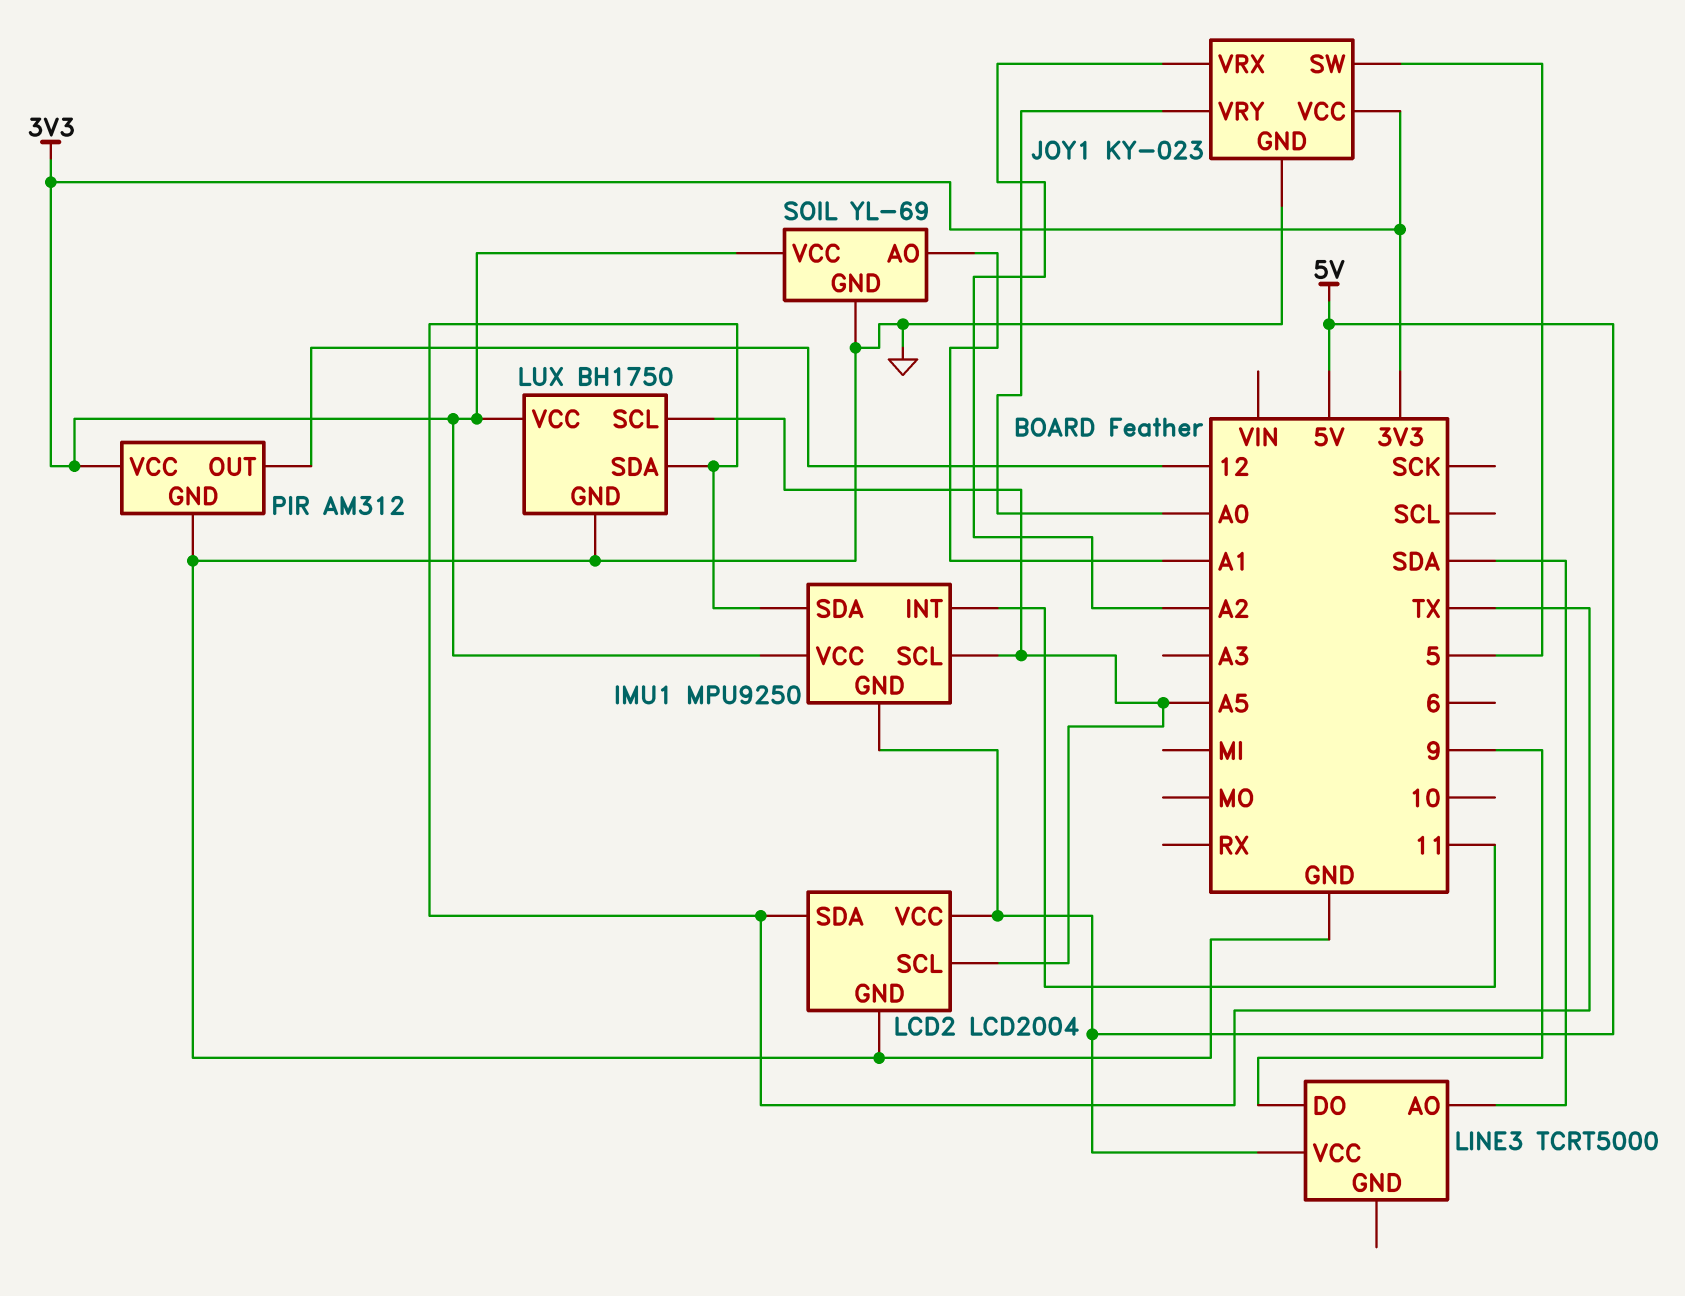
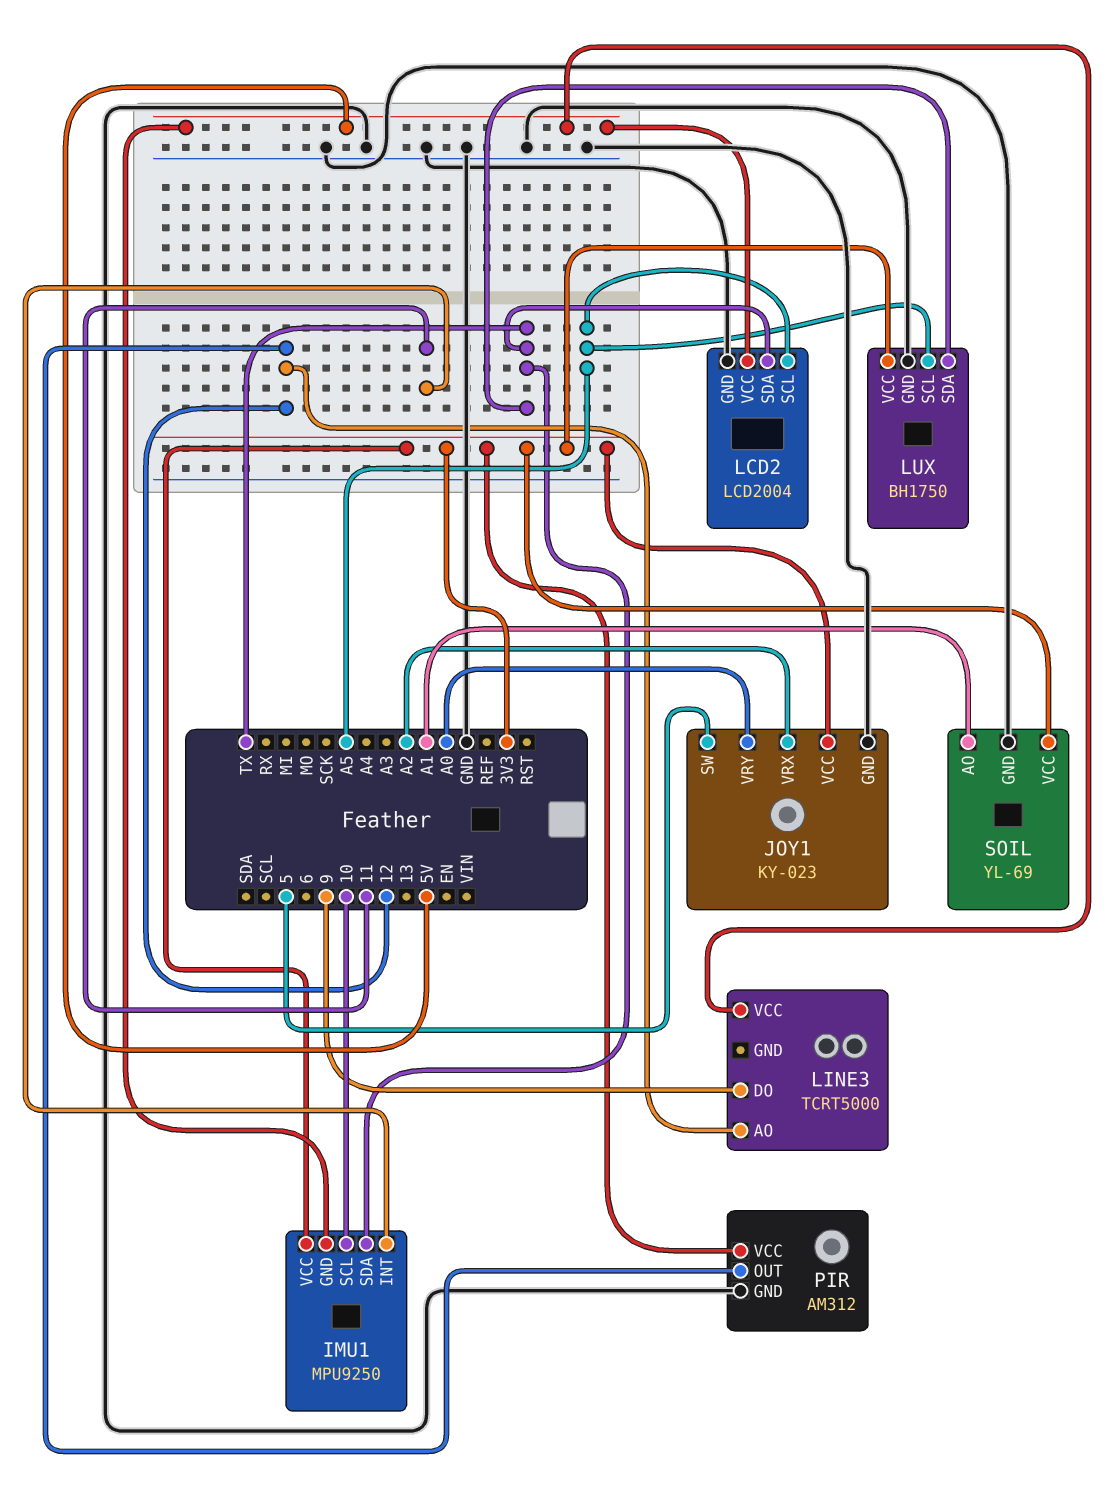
IMU1 pin SCL: A5 -> 10
LINE3 pin AO: SDA -> 12

